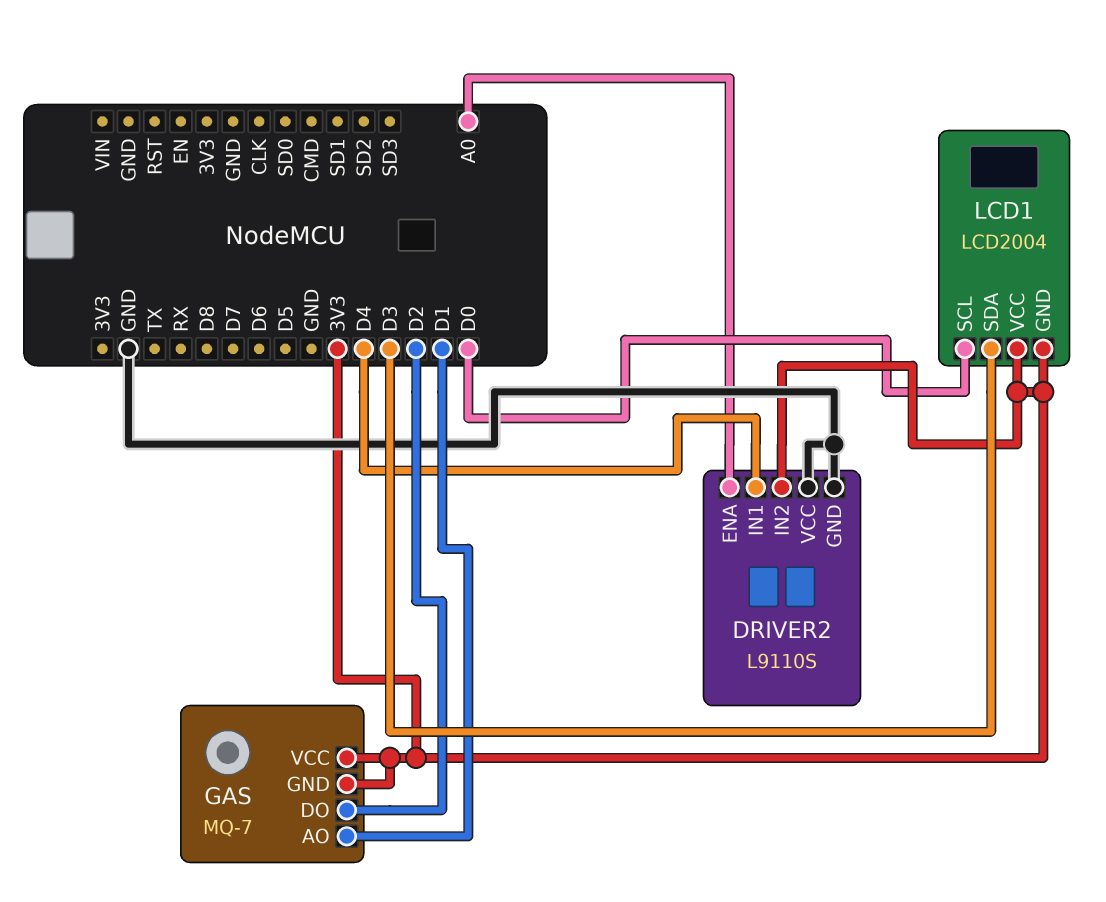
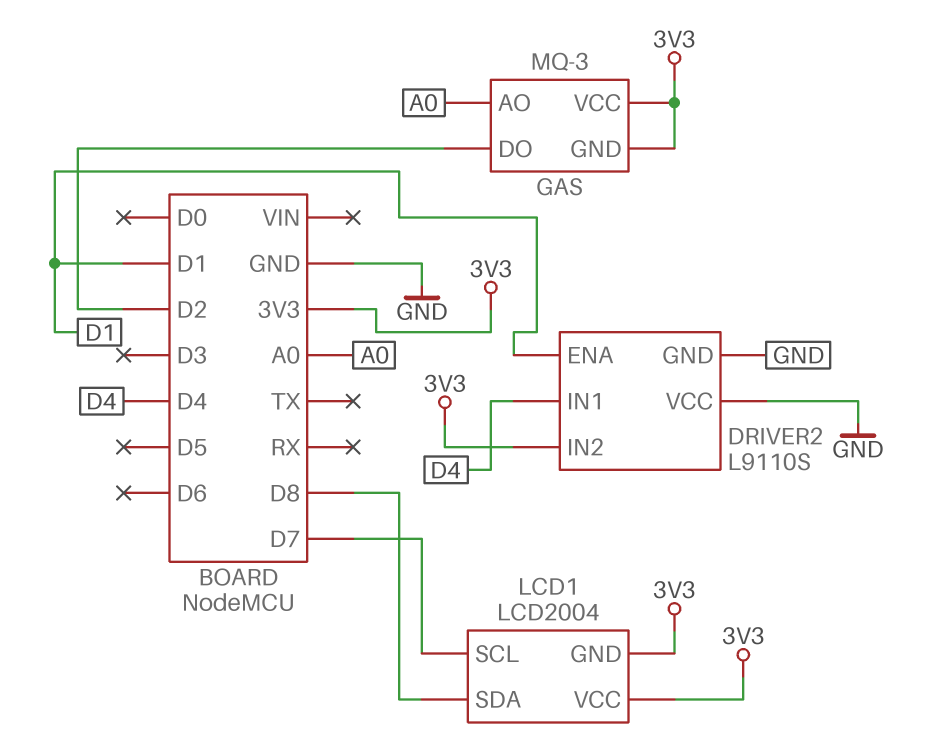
DRIVER2 pin ENA: A0 -> D1
GAS: MQ-7 -> MQ-3
GAS pin AO: D1 -> A0
LCD1 pin SCL: D0 -> D7
LCD1 pin SDA: D3 -> D8

